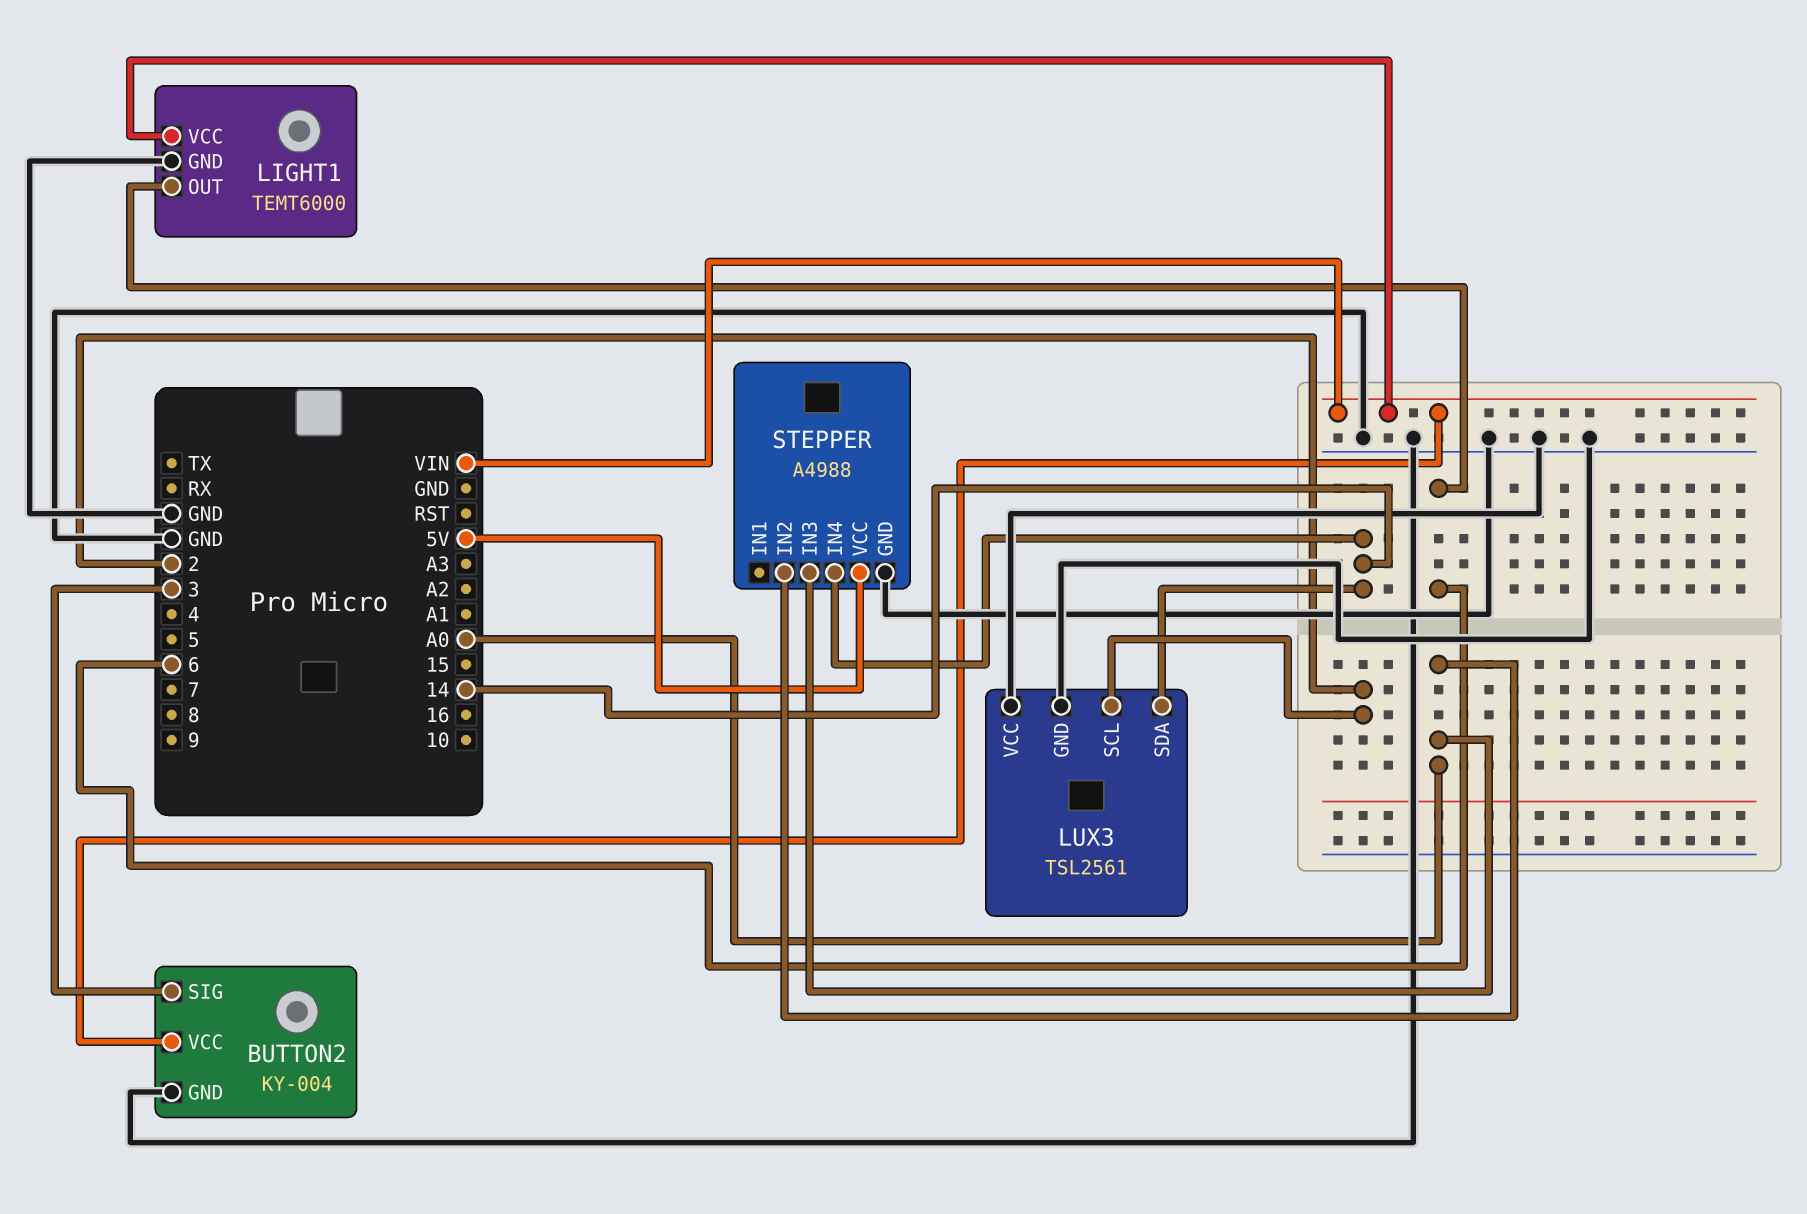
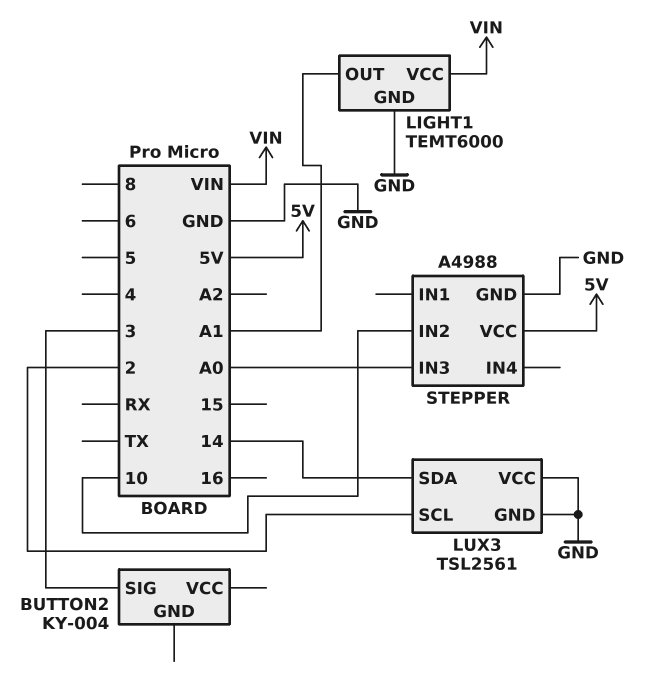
BUTTON2 pin GND: GND -> none
BUTTON2 pin VCC: VIN -> none
LIGHT1 pin OUT: 6 -> A1
STEPPER pin IN2: A0 -> 10
STEPPER pin IN4: 14 -> none

